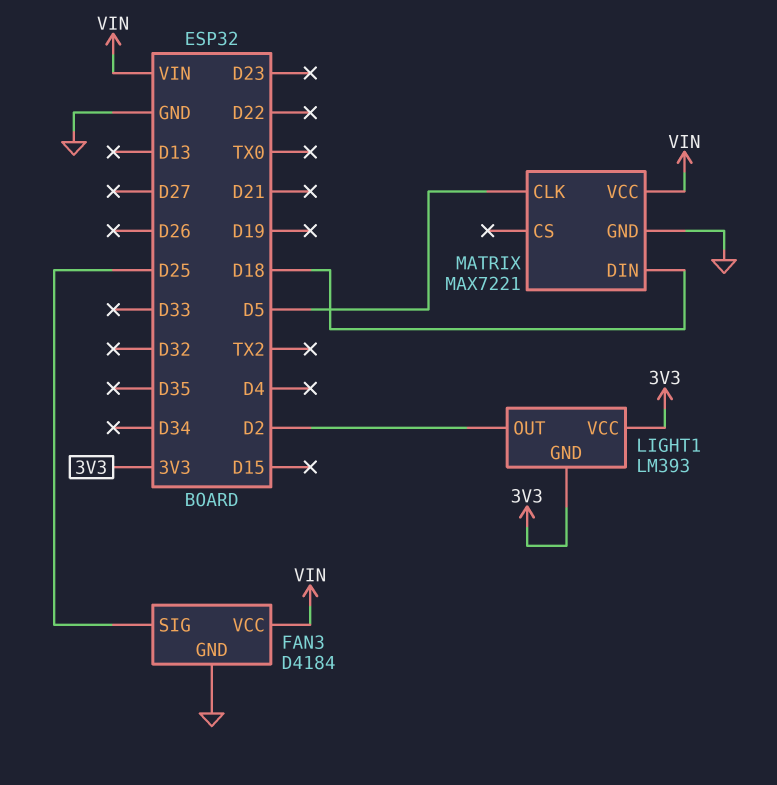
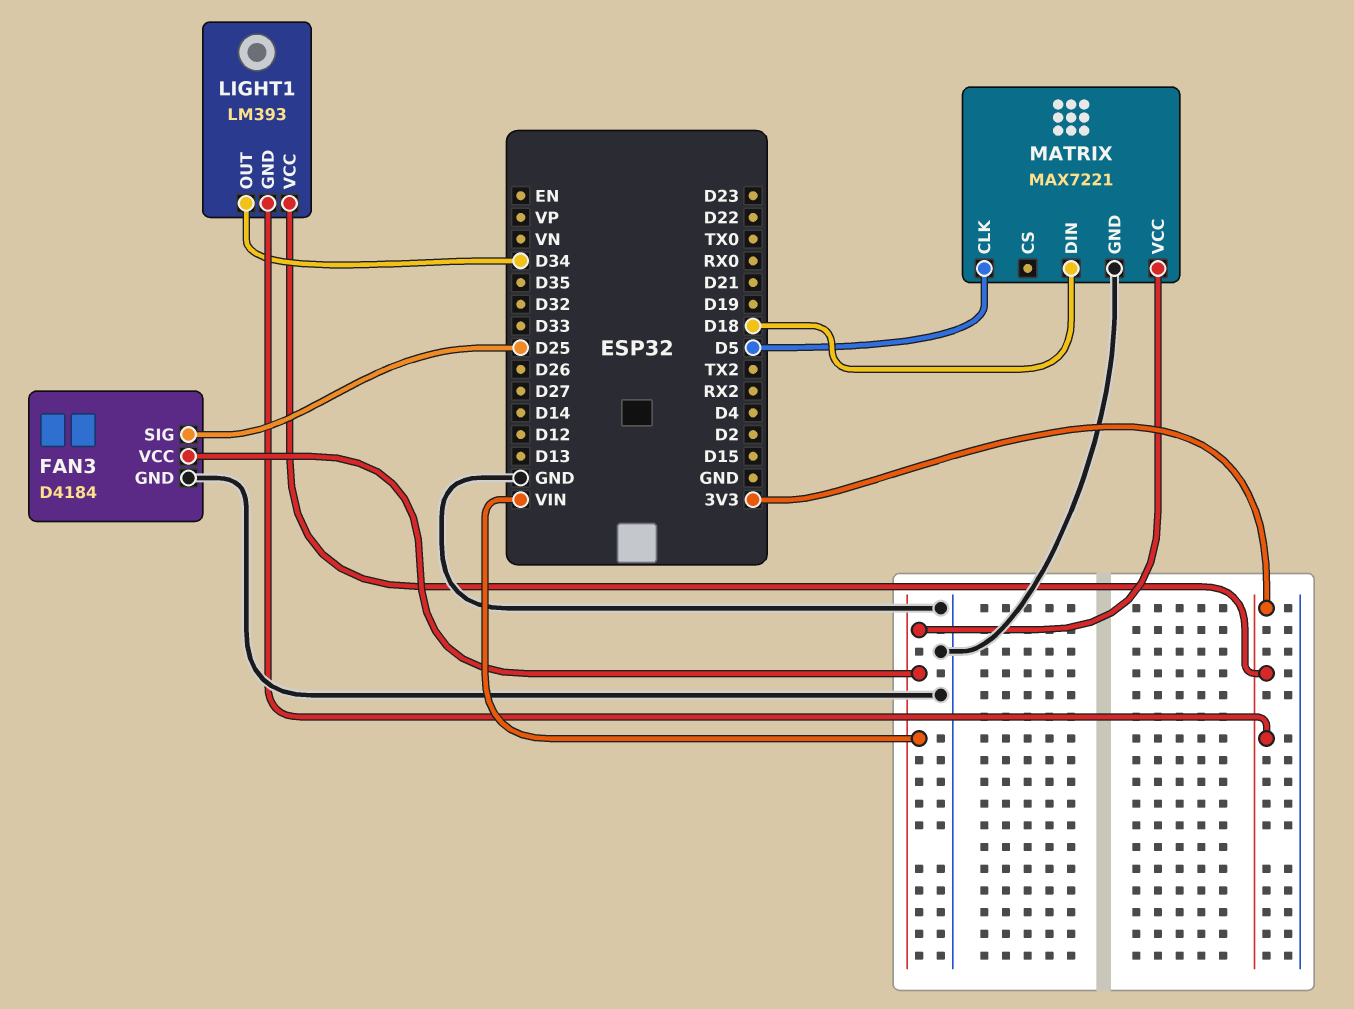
LIGHT1 pin OUT: D2 -> D34

